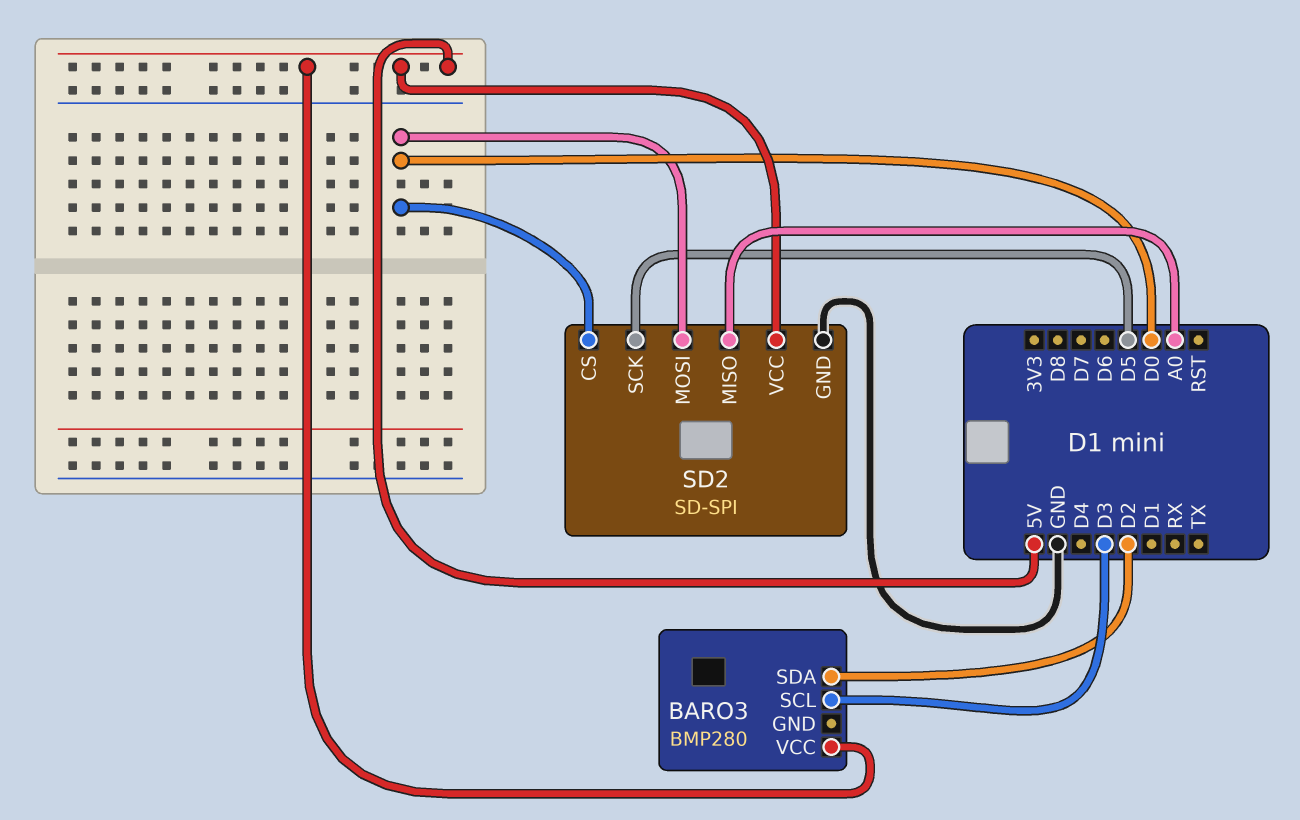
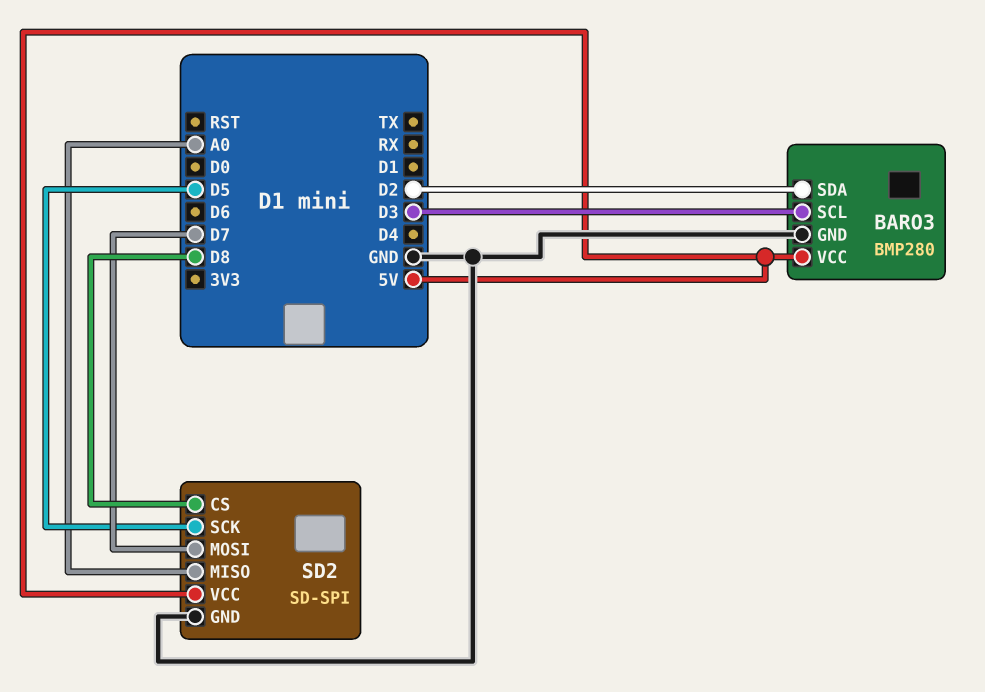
BARO3 pin GND: none -> GND
SD2 pin CS: D0 -> D8
SD2 pin MOSI: D0 -> D7

